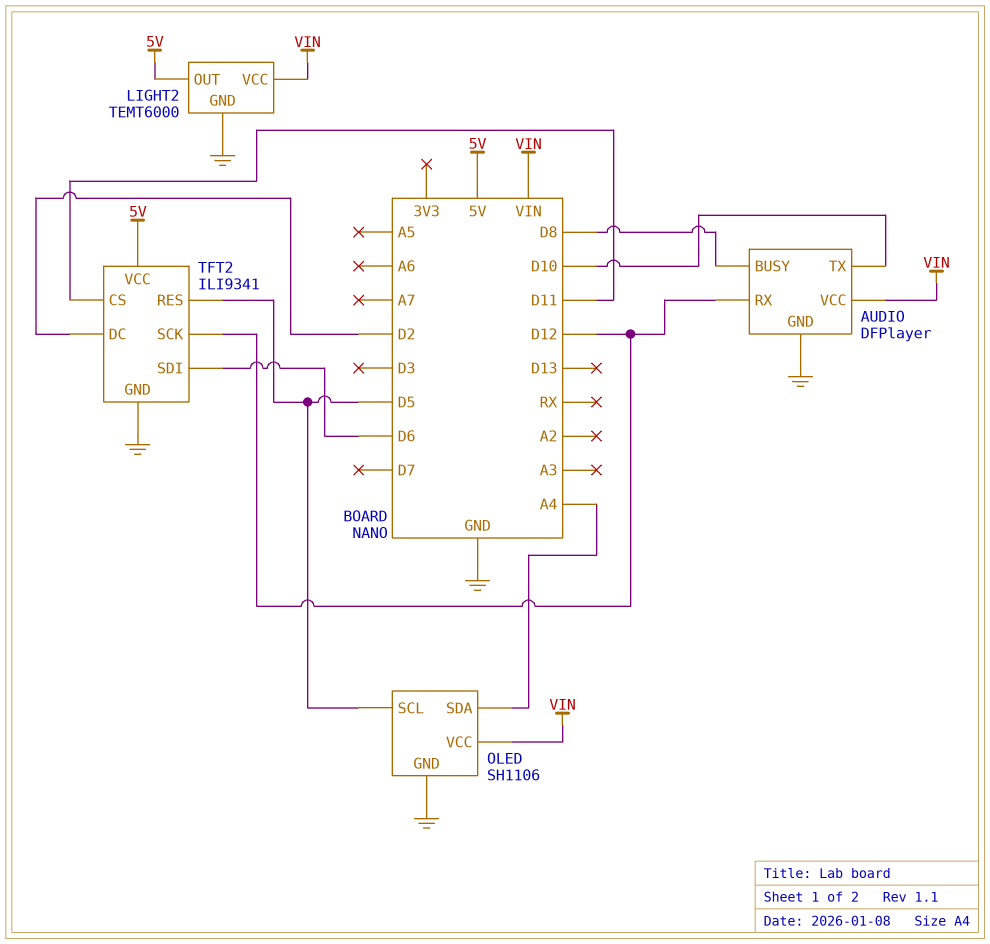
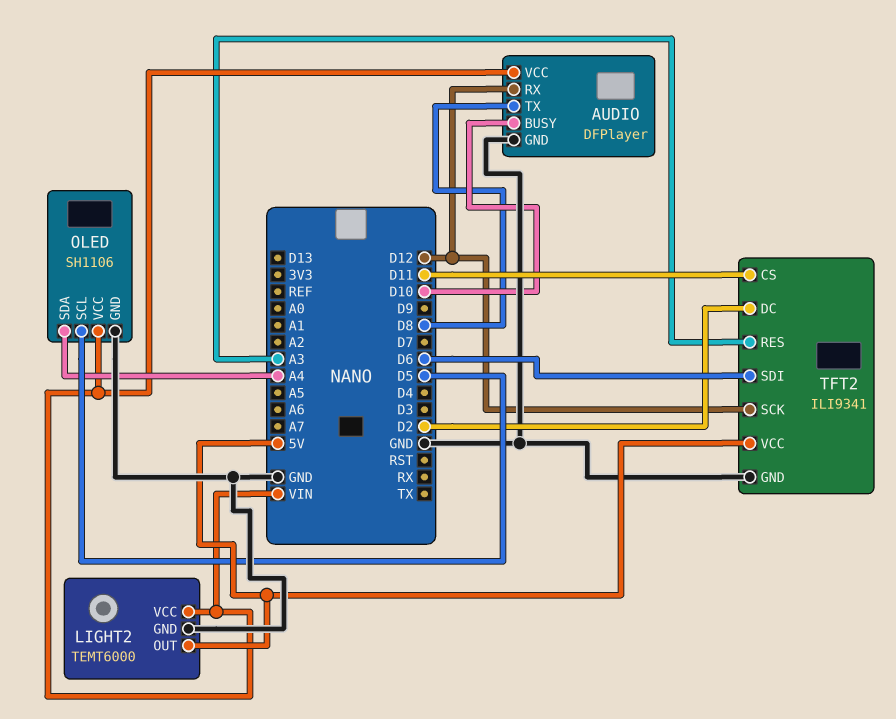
AUDIO pin BUSY: D8 -> D10
AUDIO pin TX: D10 -> D8
TFT2 pin RES: D5 -> A3

